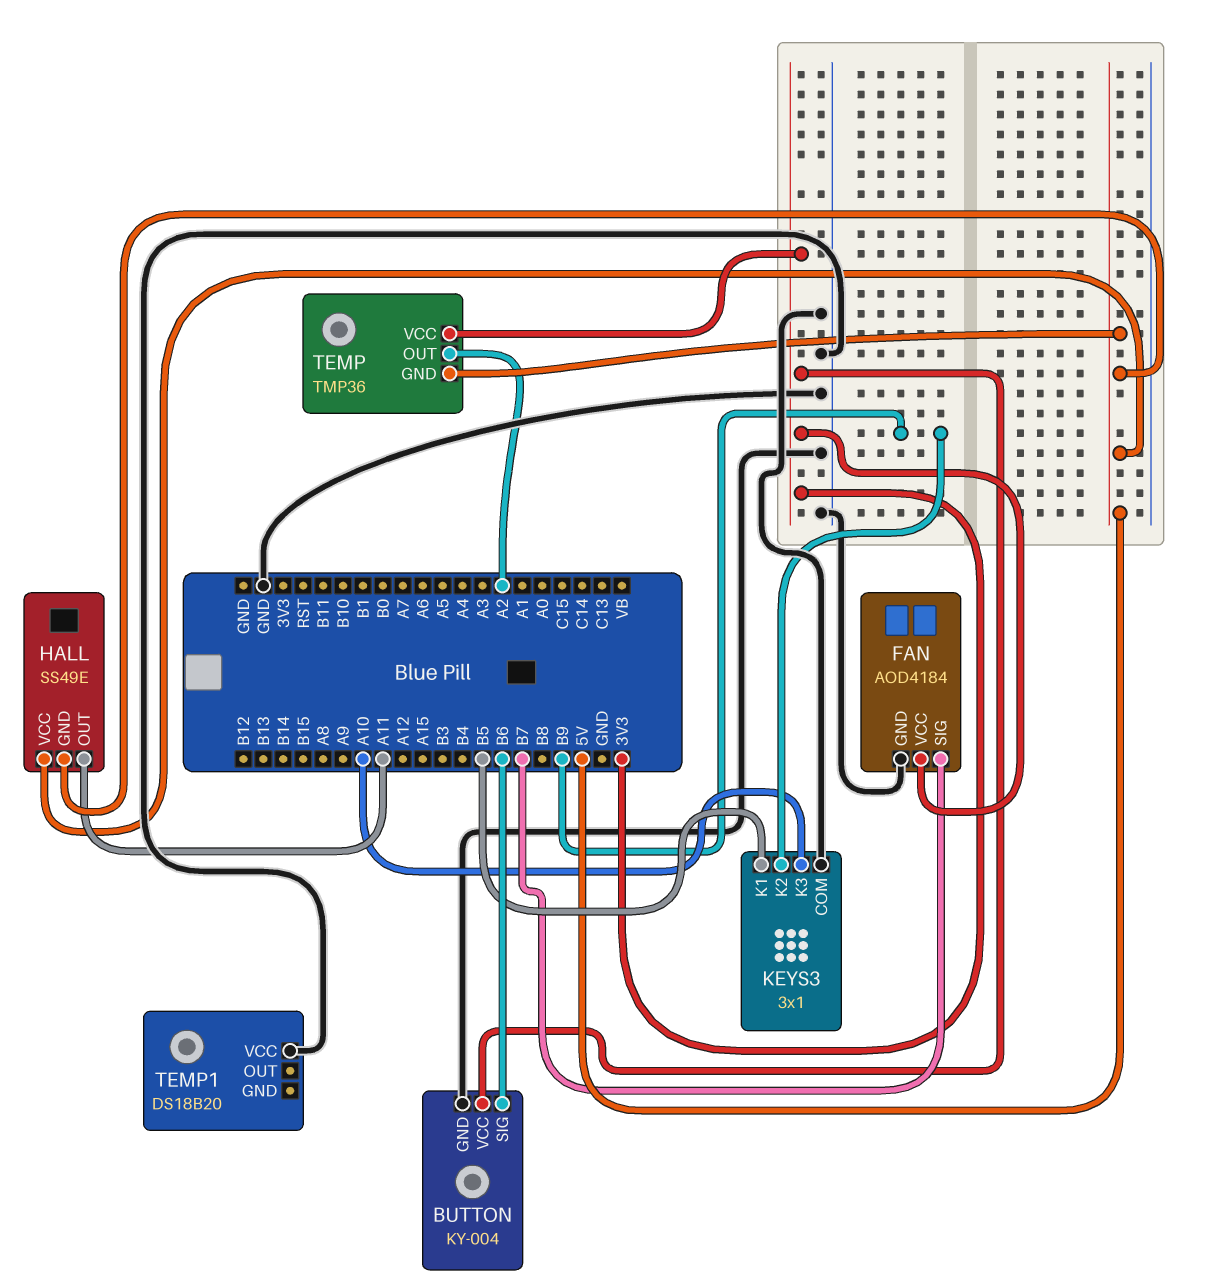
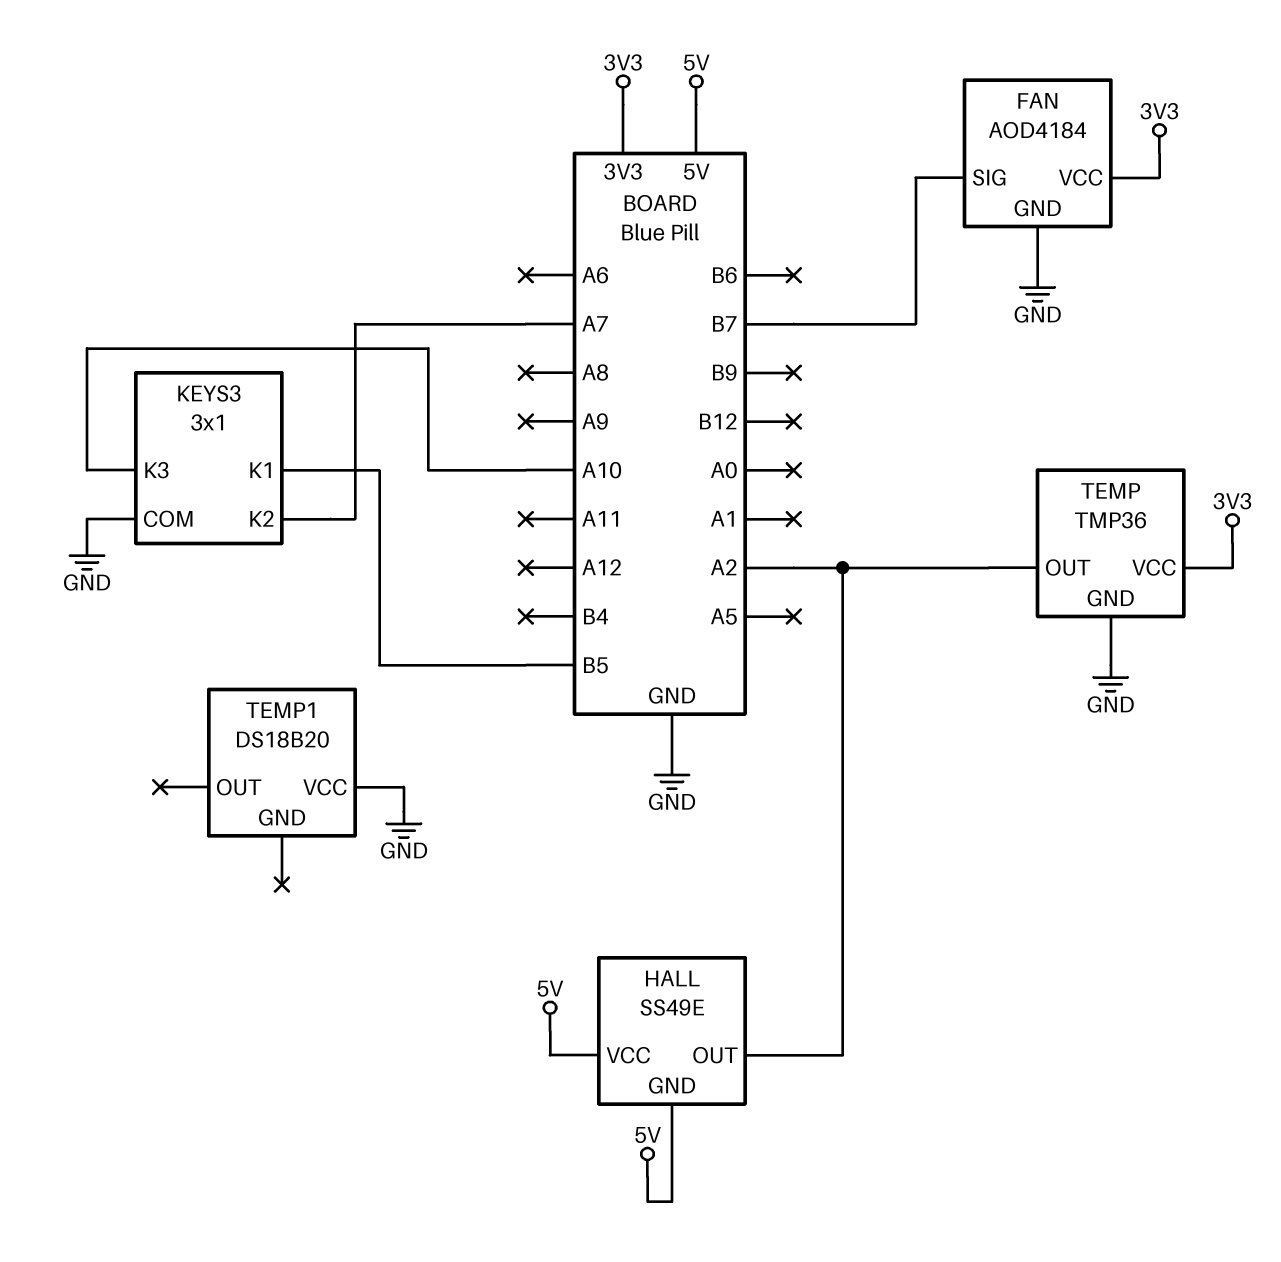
BUTTON: KY-004 -> none
BUTTON pin GND: GND -> none
BUTTON pin SIG: B6 -> none
BUTTON pin VCC: 3V3 -> none
HALL pin OUT: A11 -> A2
KEYS3 pin K2: B9 -> A7
TEMP pin GND: 5V -> GND

